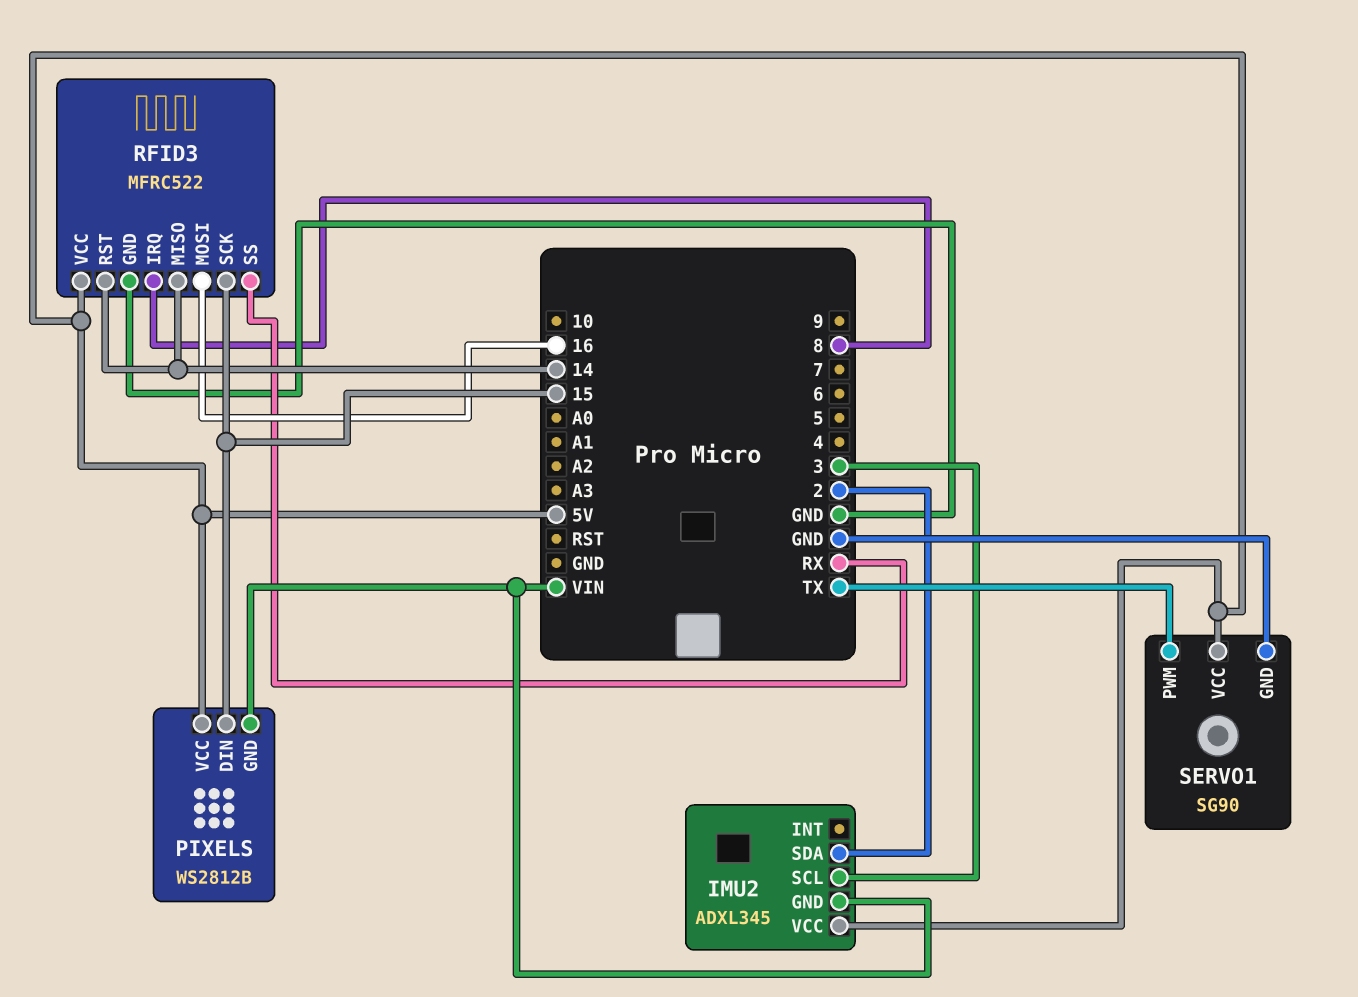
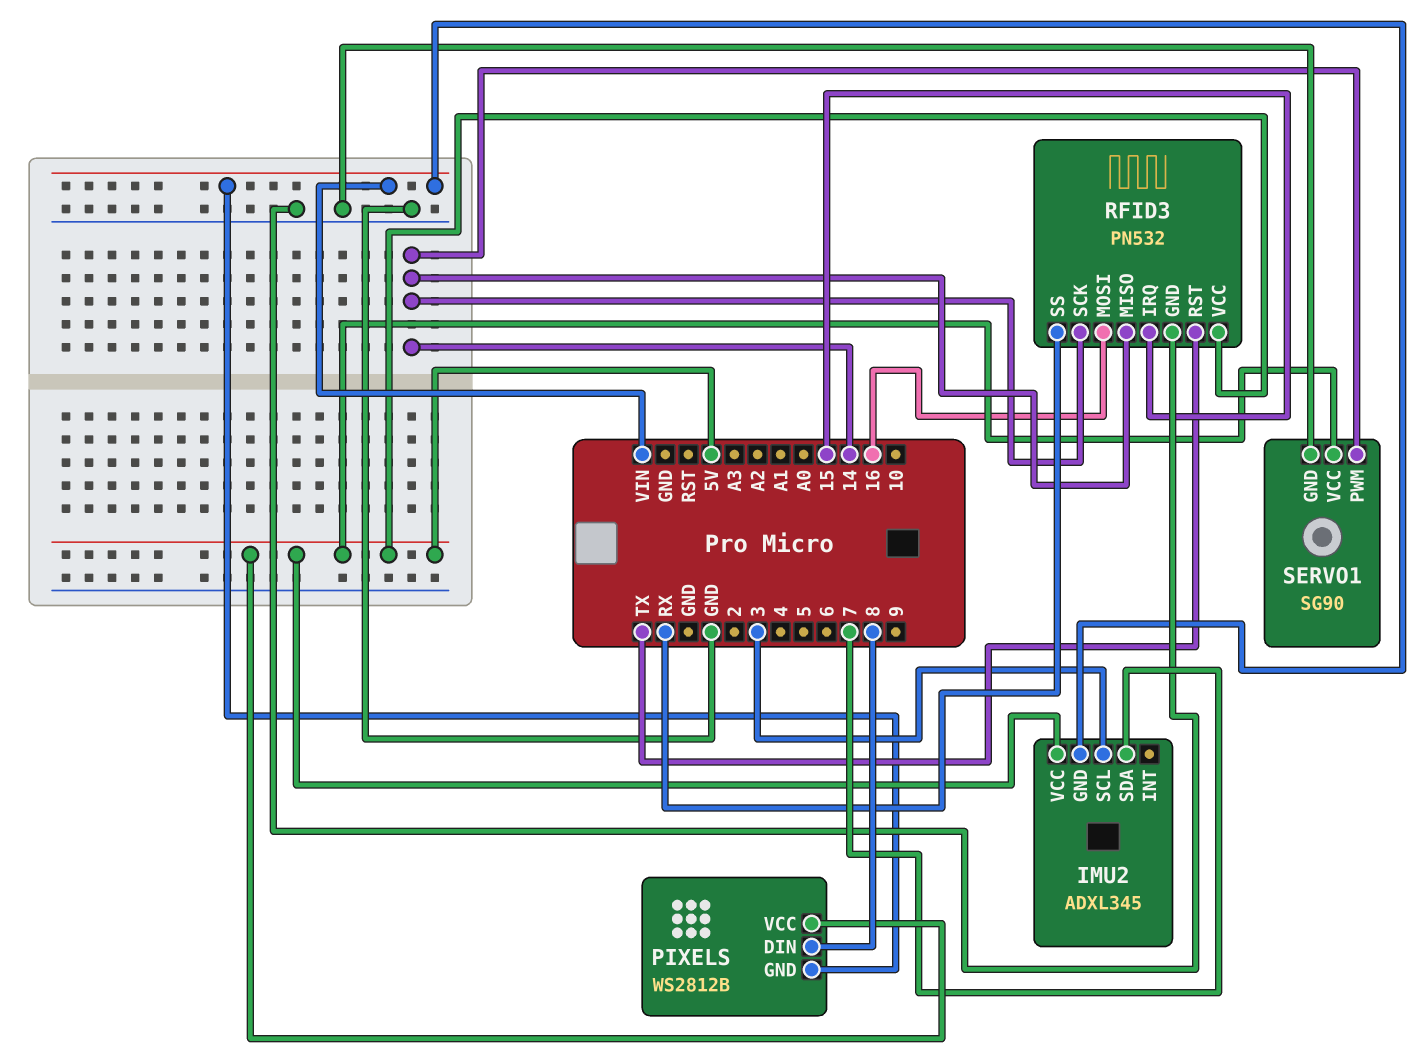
IMU2 pin SDA: 2 -> 7
PIXELS pin DIN: 15 -> 8
RFID3: MFRC522 -> PN532
RFID3 pin IRQ: 8 -> 15
RFID3 pin RST: 14 -> TX
RFID3 pin SCK: 15 -> 14
SERVO1 pin PWM: TX -> 14

